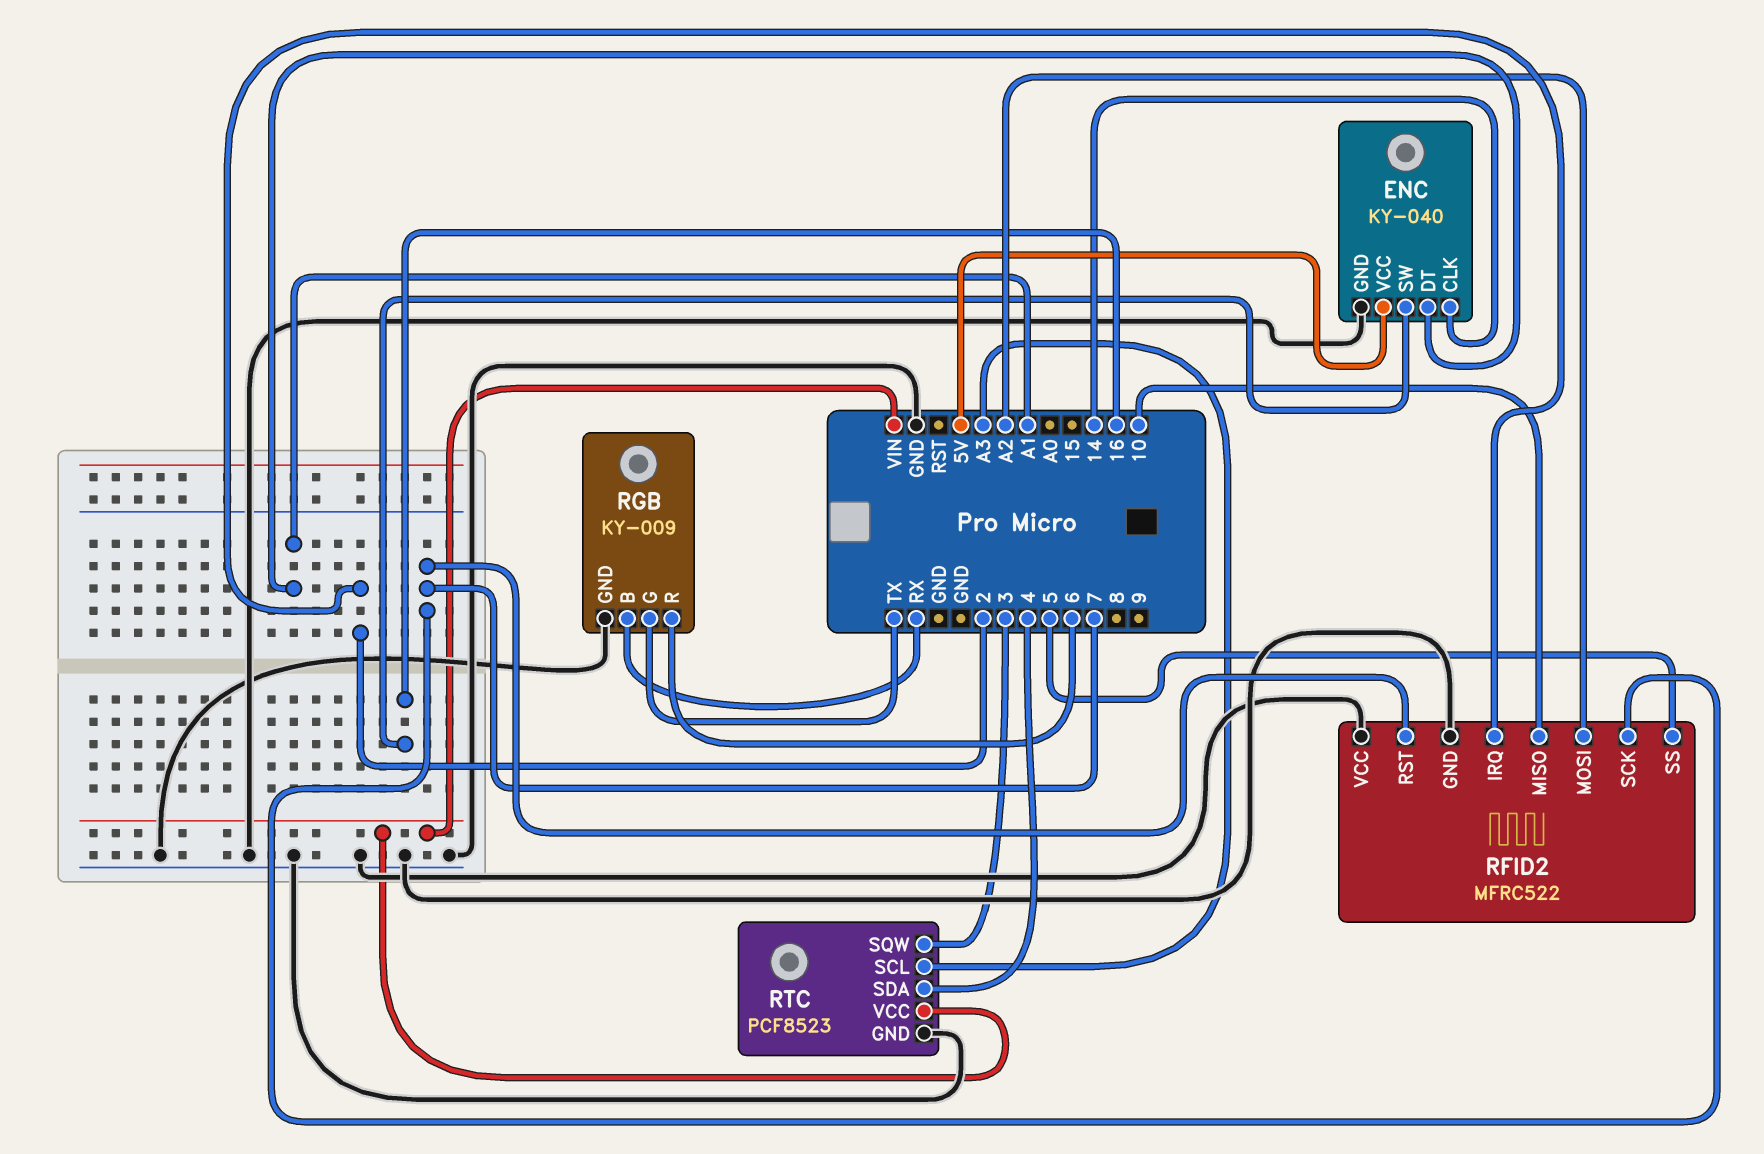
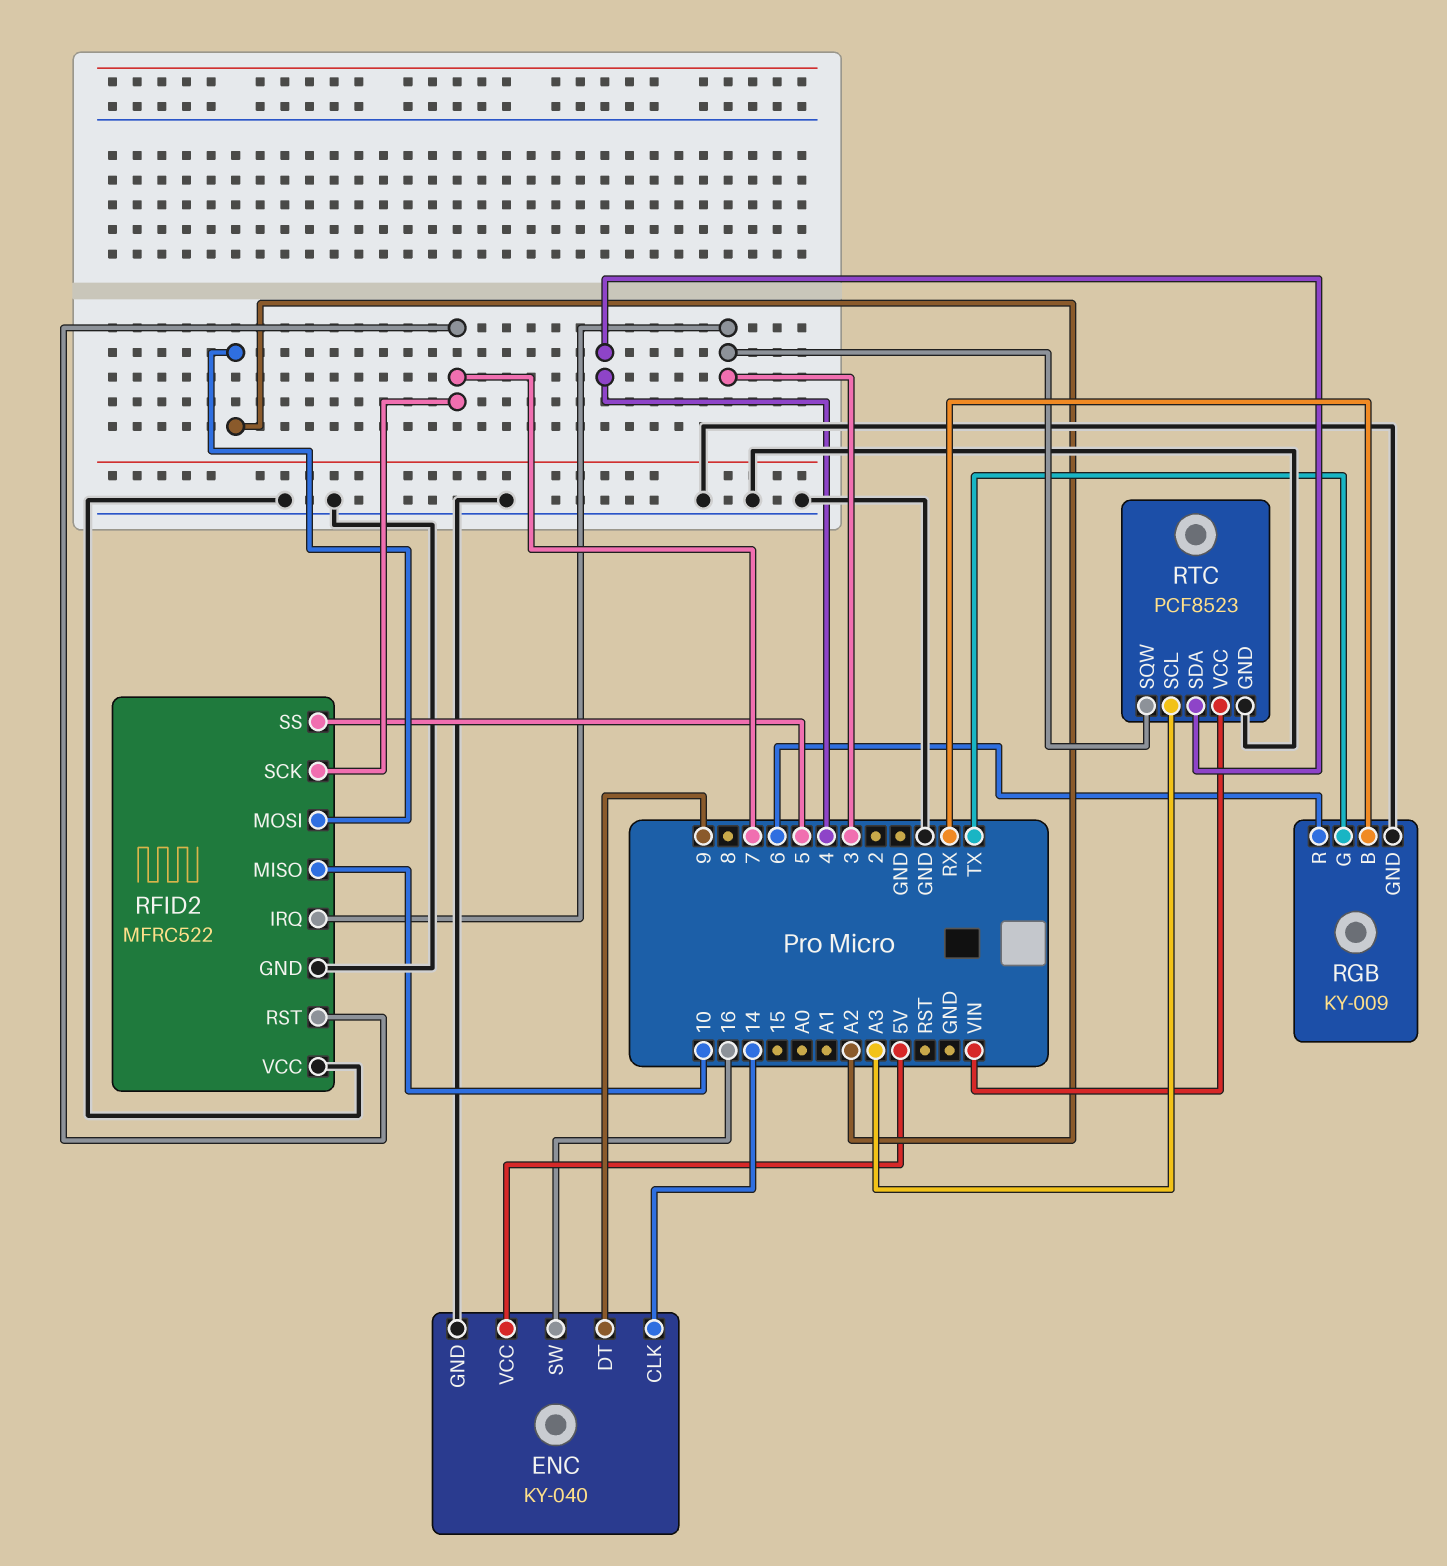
ENC pin DT: A1 -> 9
RFID2 pin IRQ: 2 -> 3

